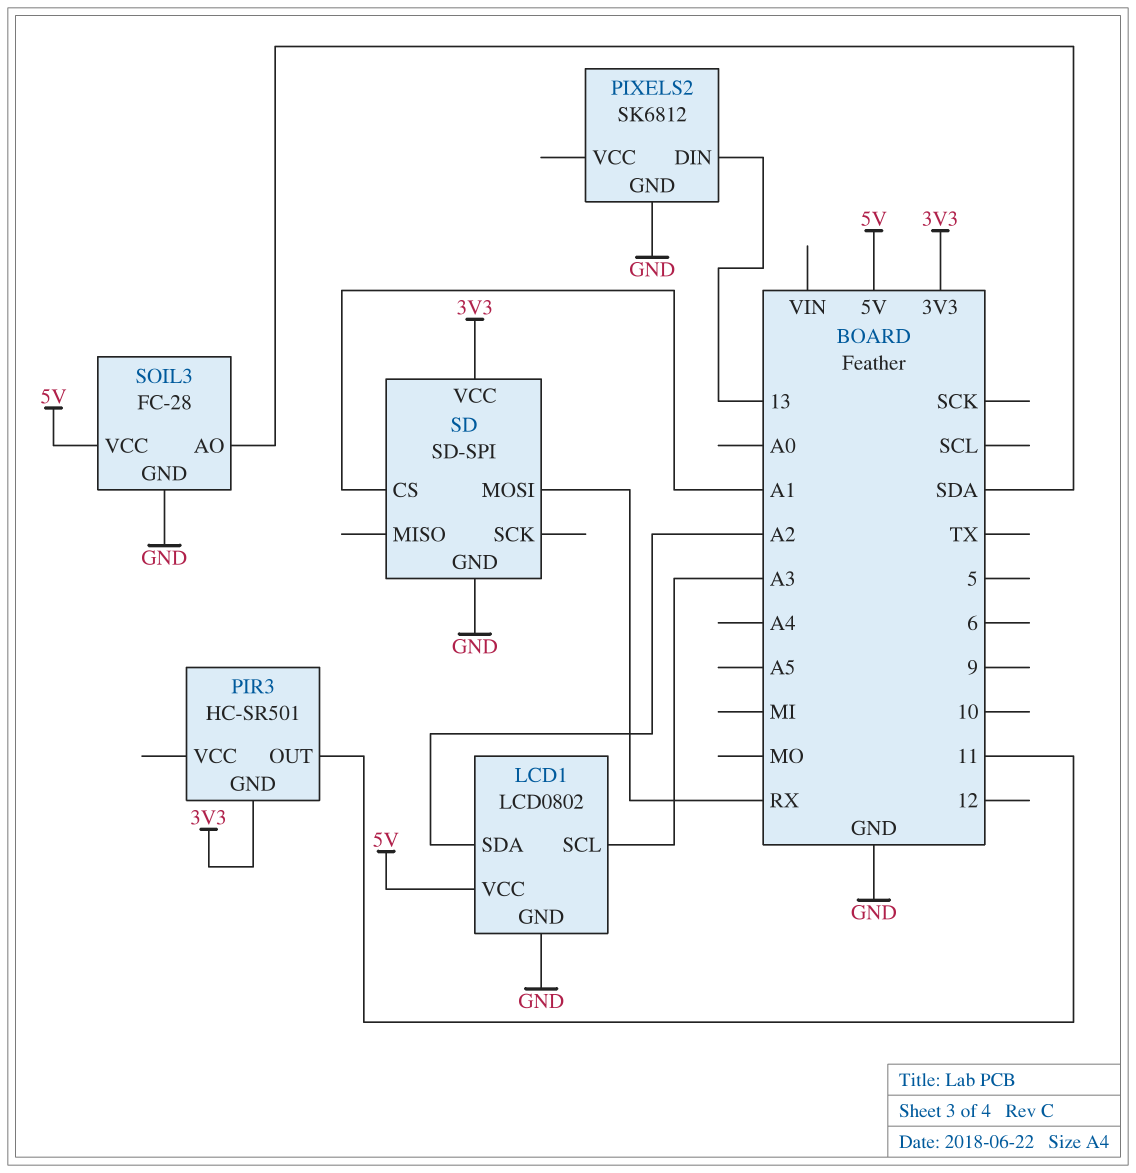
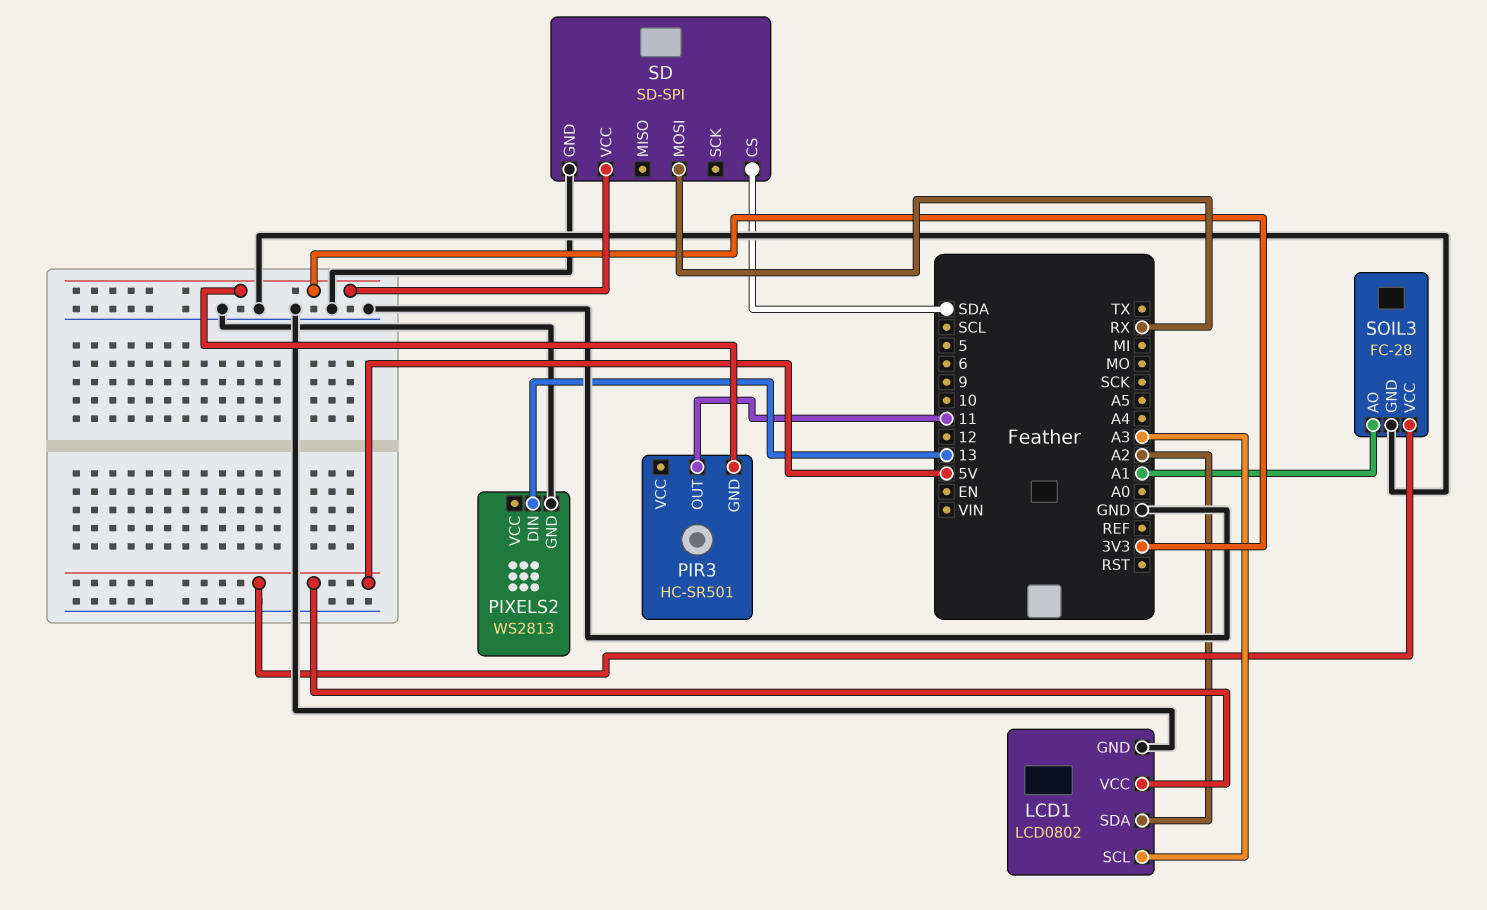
PIXELS2: SK6812 -> WS2813
SD pin CS: A1 -> SDA
SOIL3 pin AO: SDA -> A1

